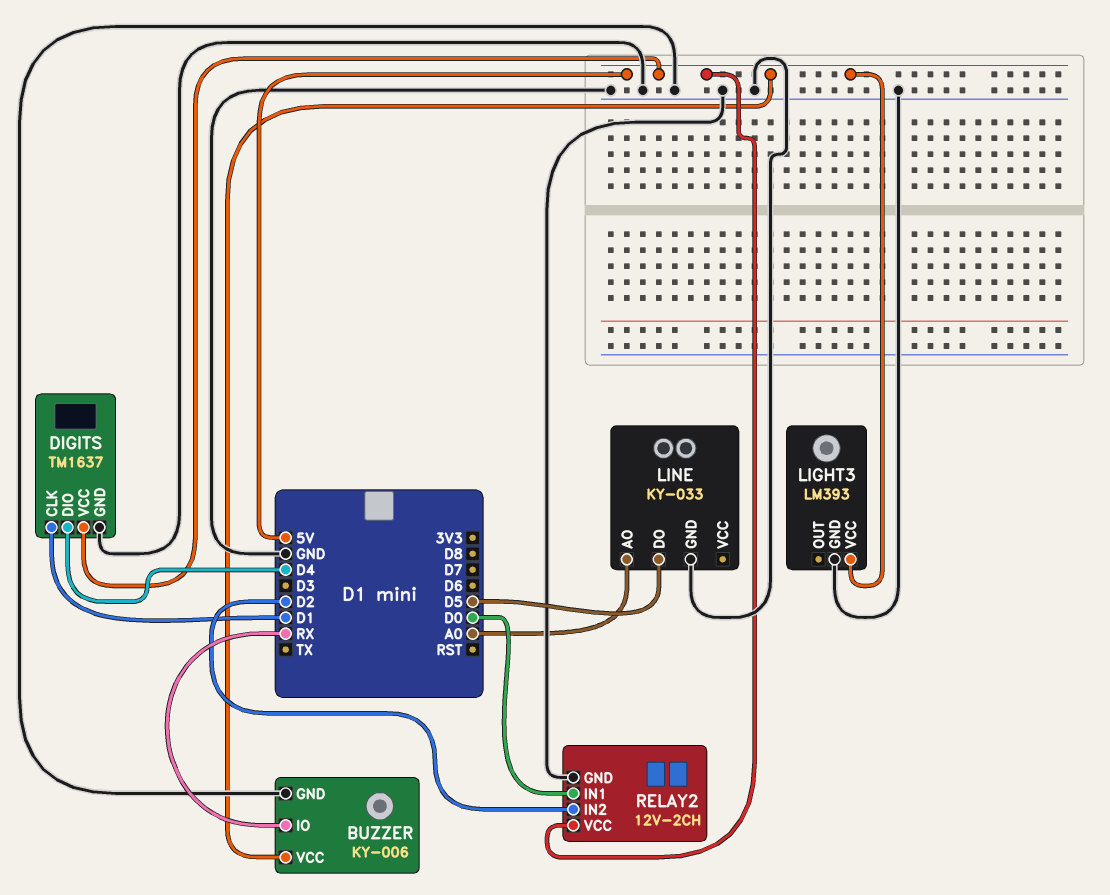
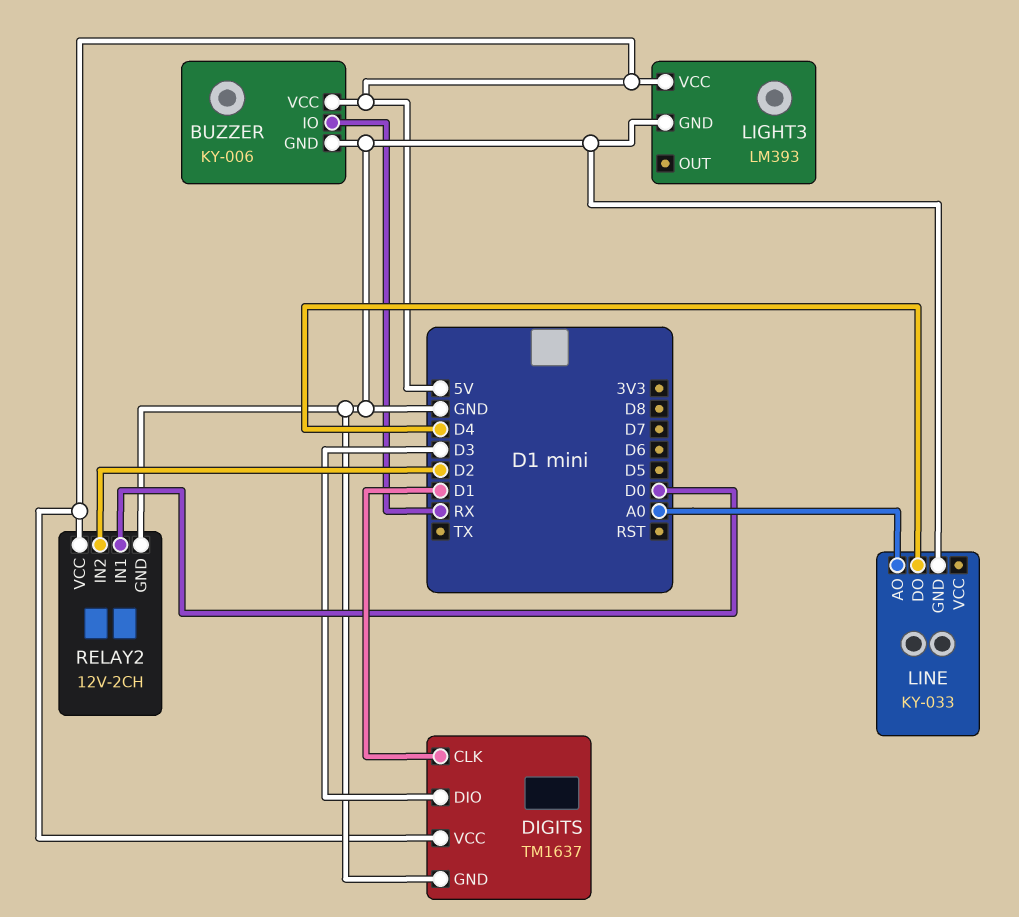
DIGITS pin DIO: D4 -> D3
LINE pin DO: D5 -> D4

